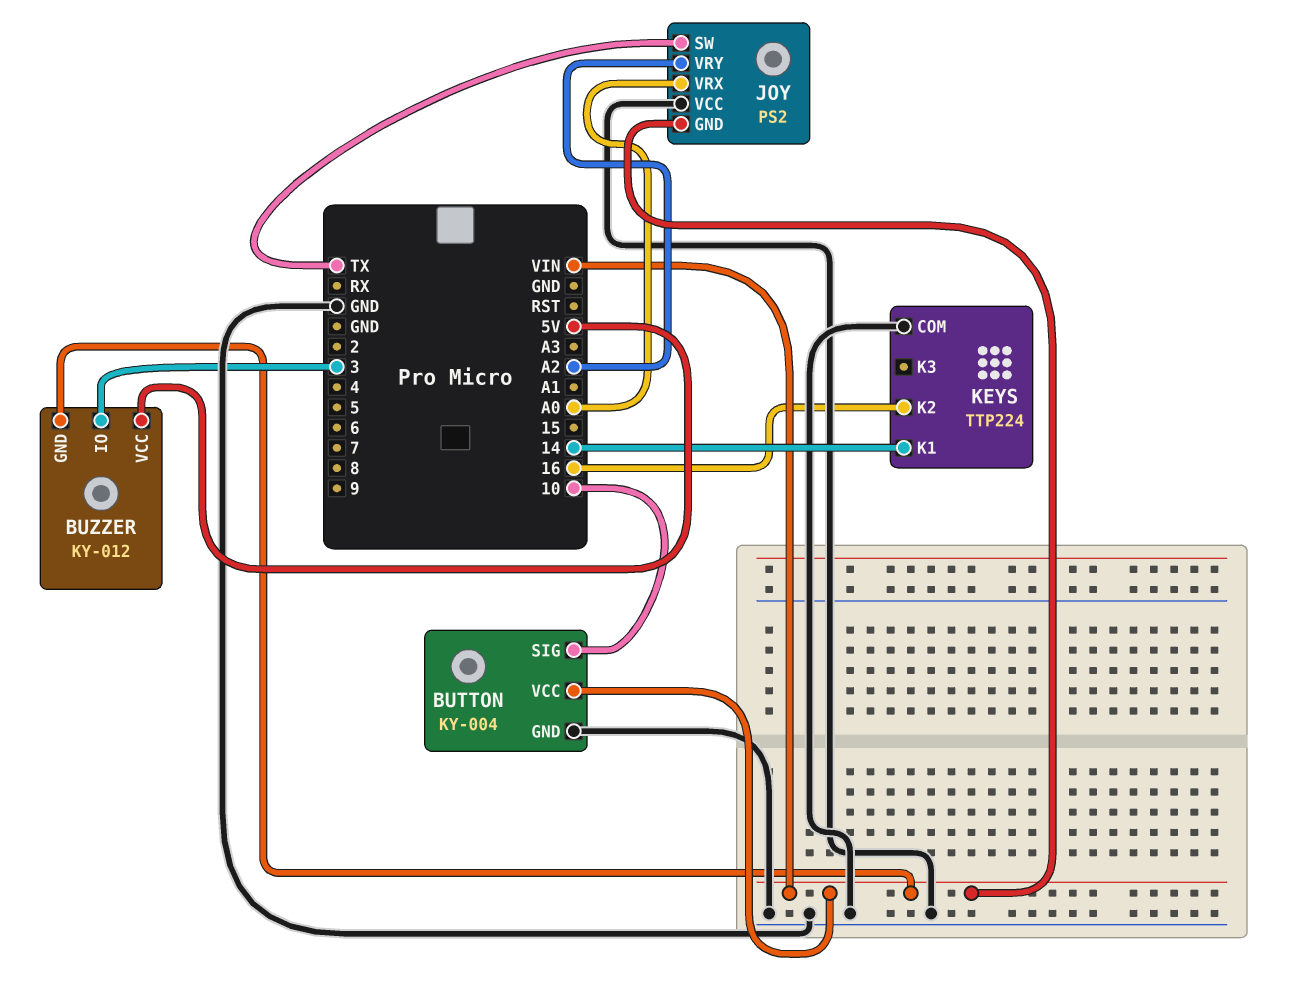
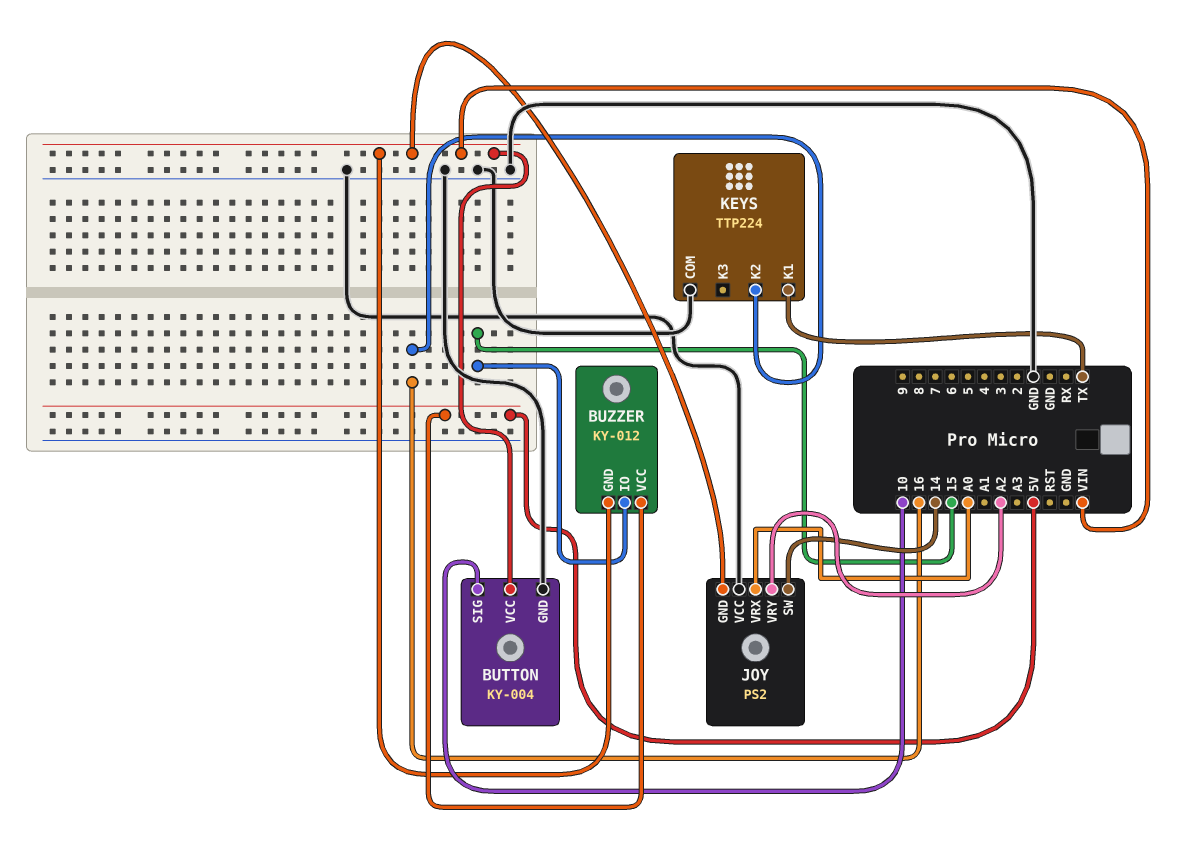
BUZZER pin IO: 3 -> 15
JOY pin SW: TX -> 14
KEYS pin K1: 14 -> TX

